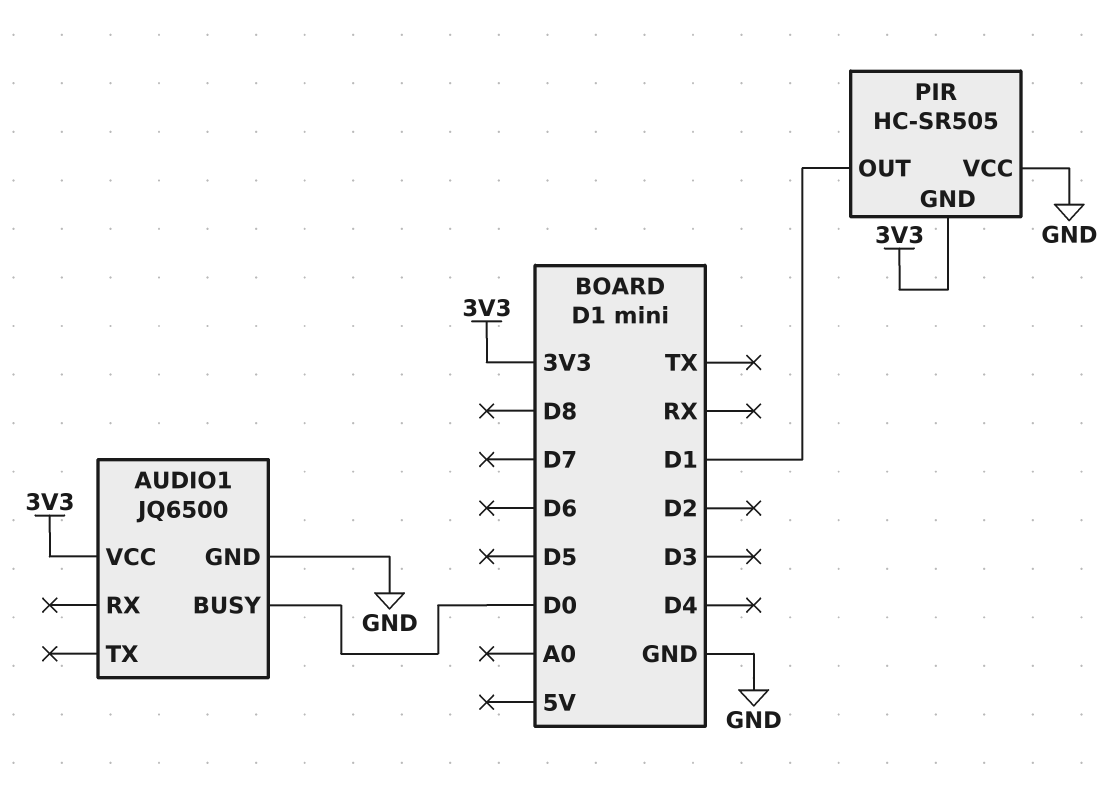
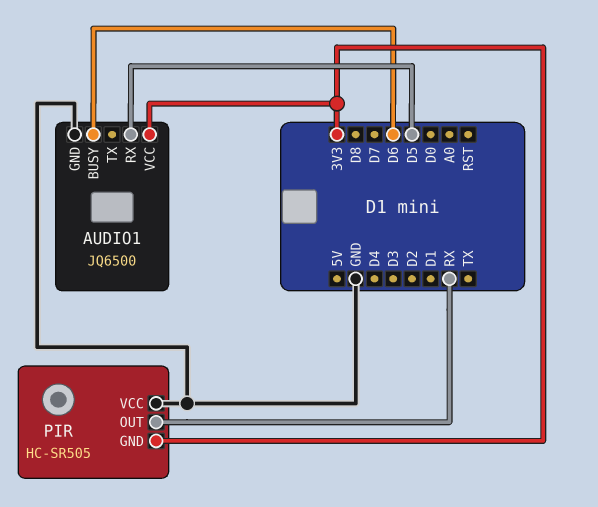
AUDIO1 pin BUSY: D0 -> D6
AUDIO1 pin RX: none -> D5
PIR pin OUT: D1 -> RX

